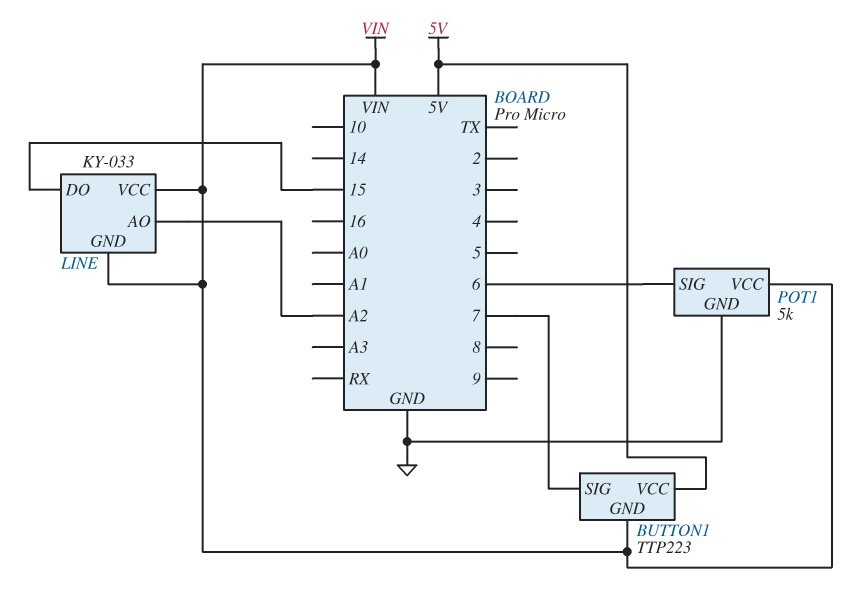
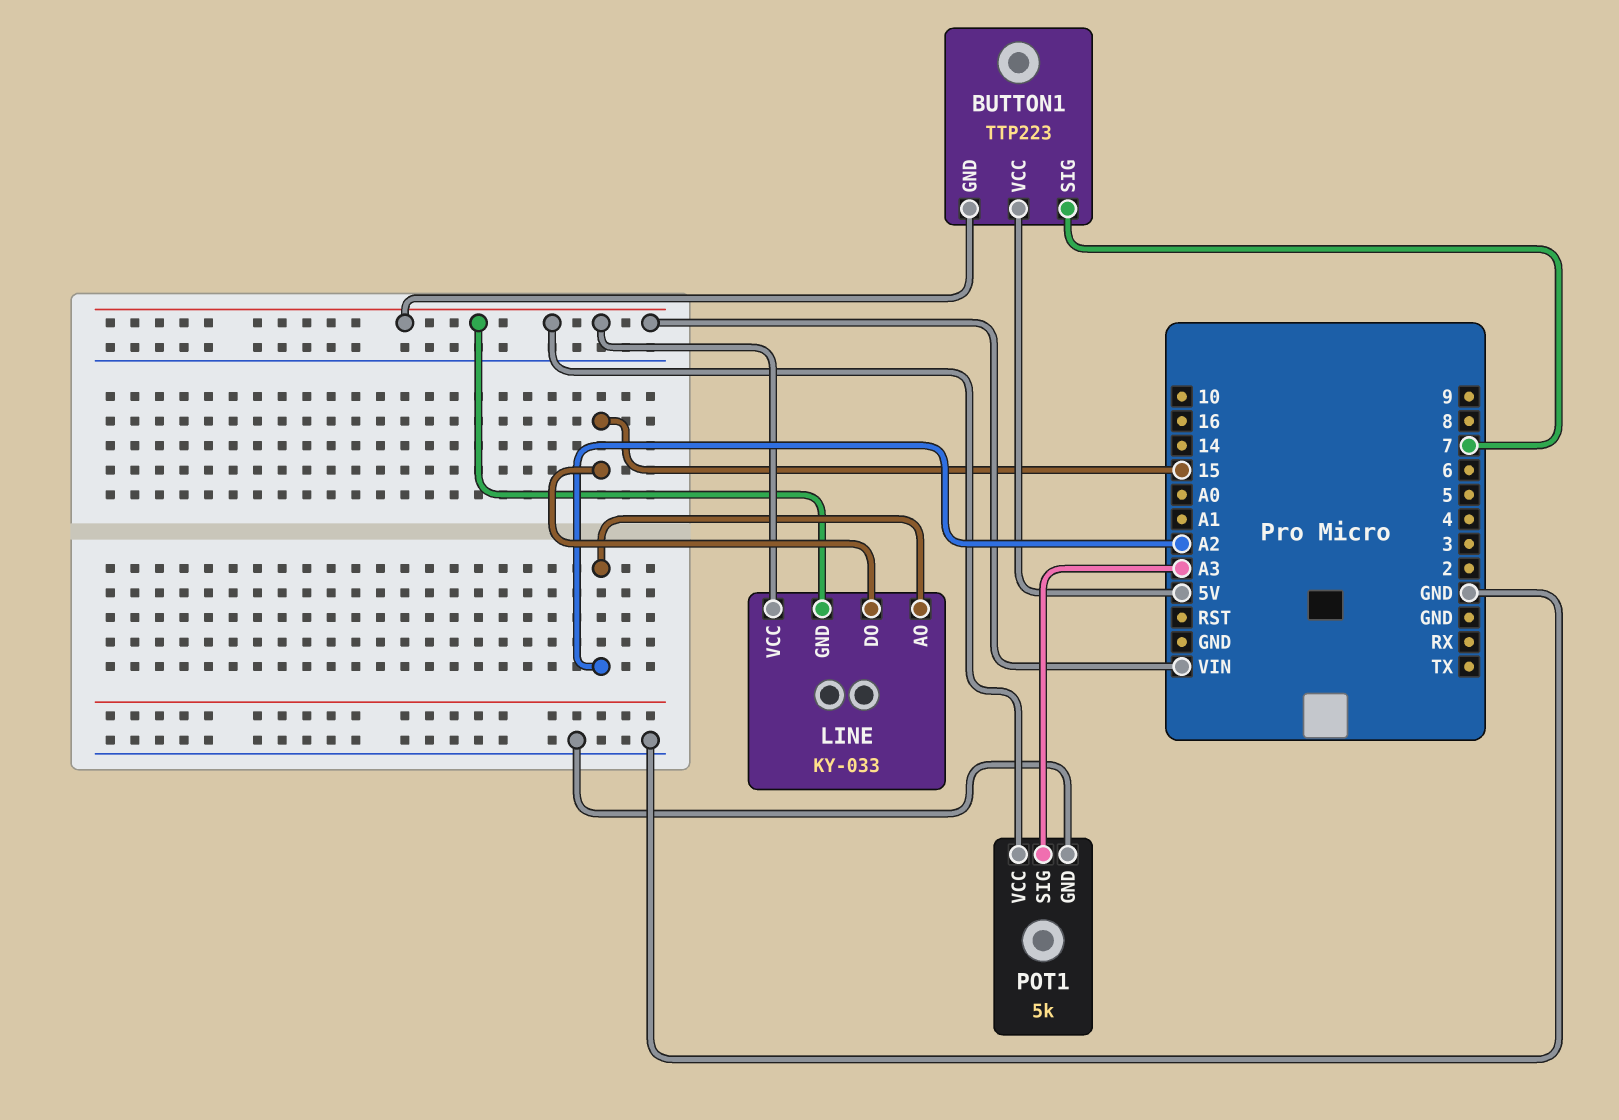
POT1 pin SIG: 6 -> A3

